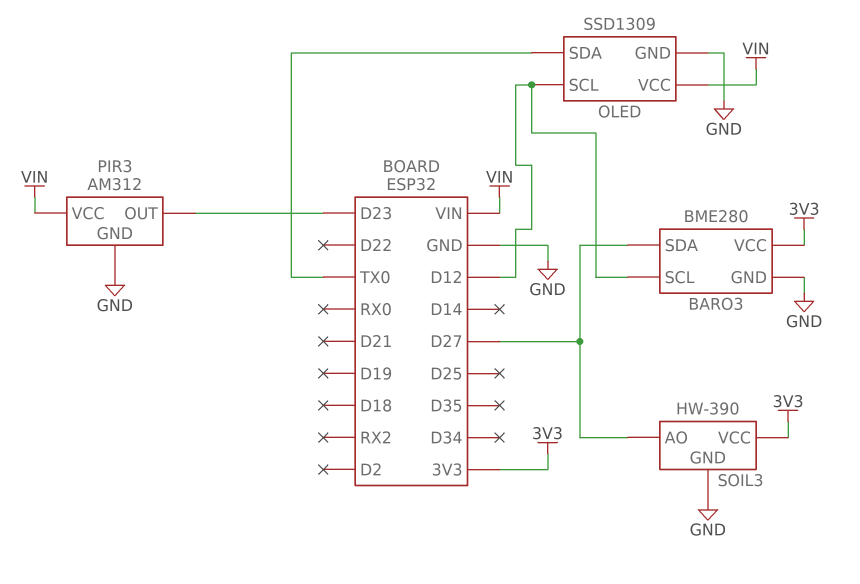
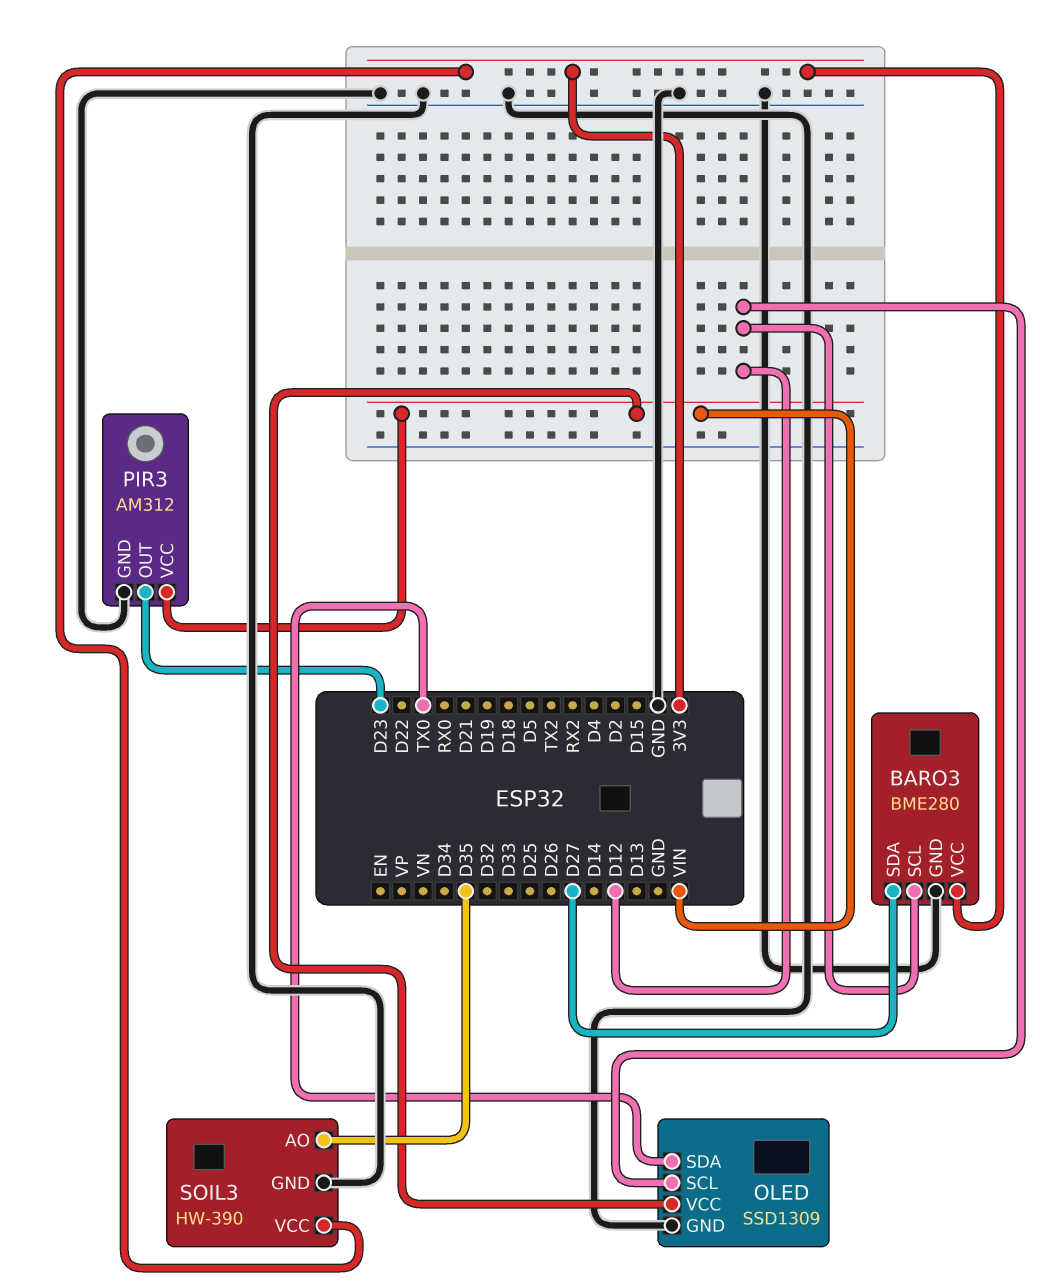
SOIL3 pin AO: D27 -> D35

